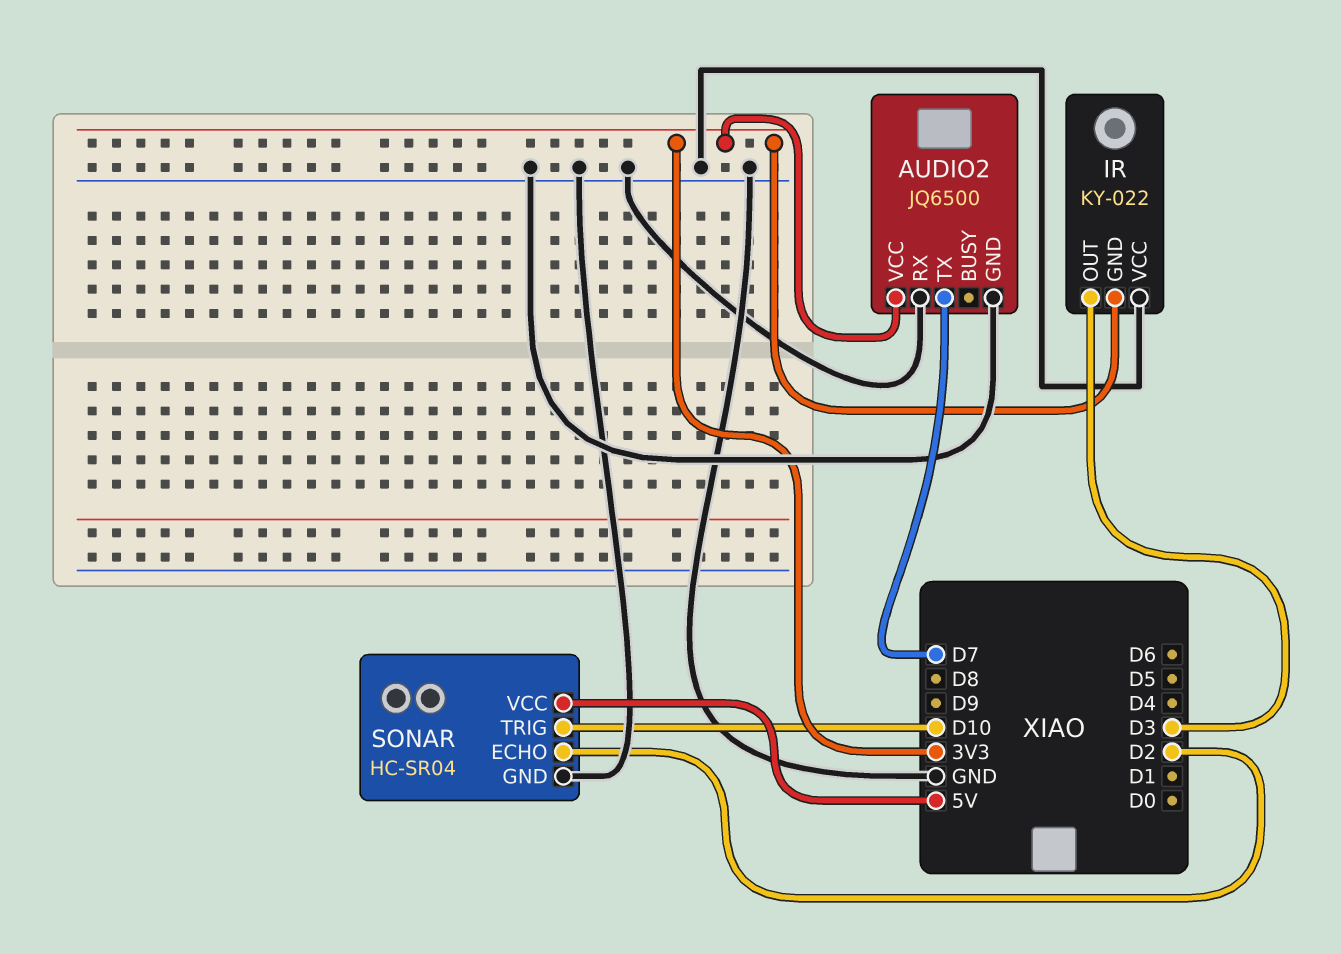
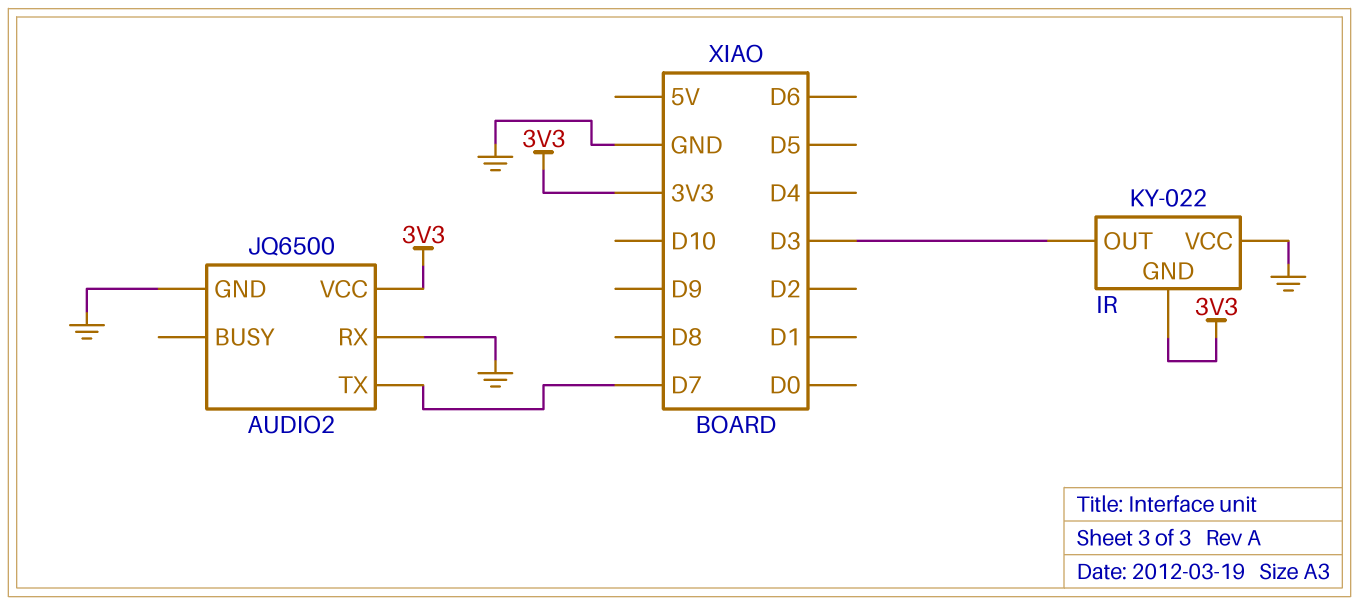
SONAR: HC-SR04 -> none
SONAR pin ECHO: D2 -> none
SONAR pin GND: GND -> none
SONAR pin TRIG: D10 -> none
SONAR pin VCC: 5V -> none

